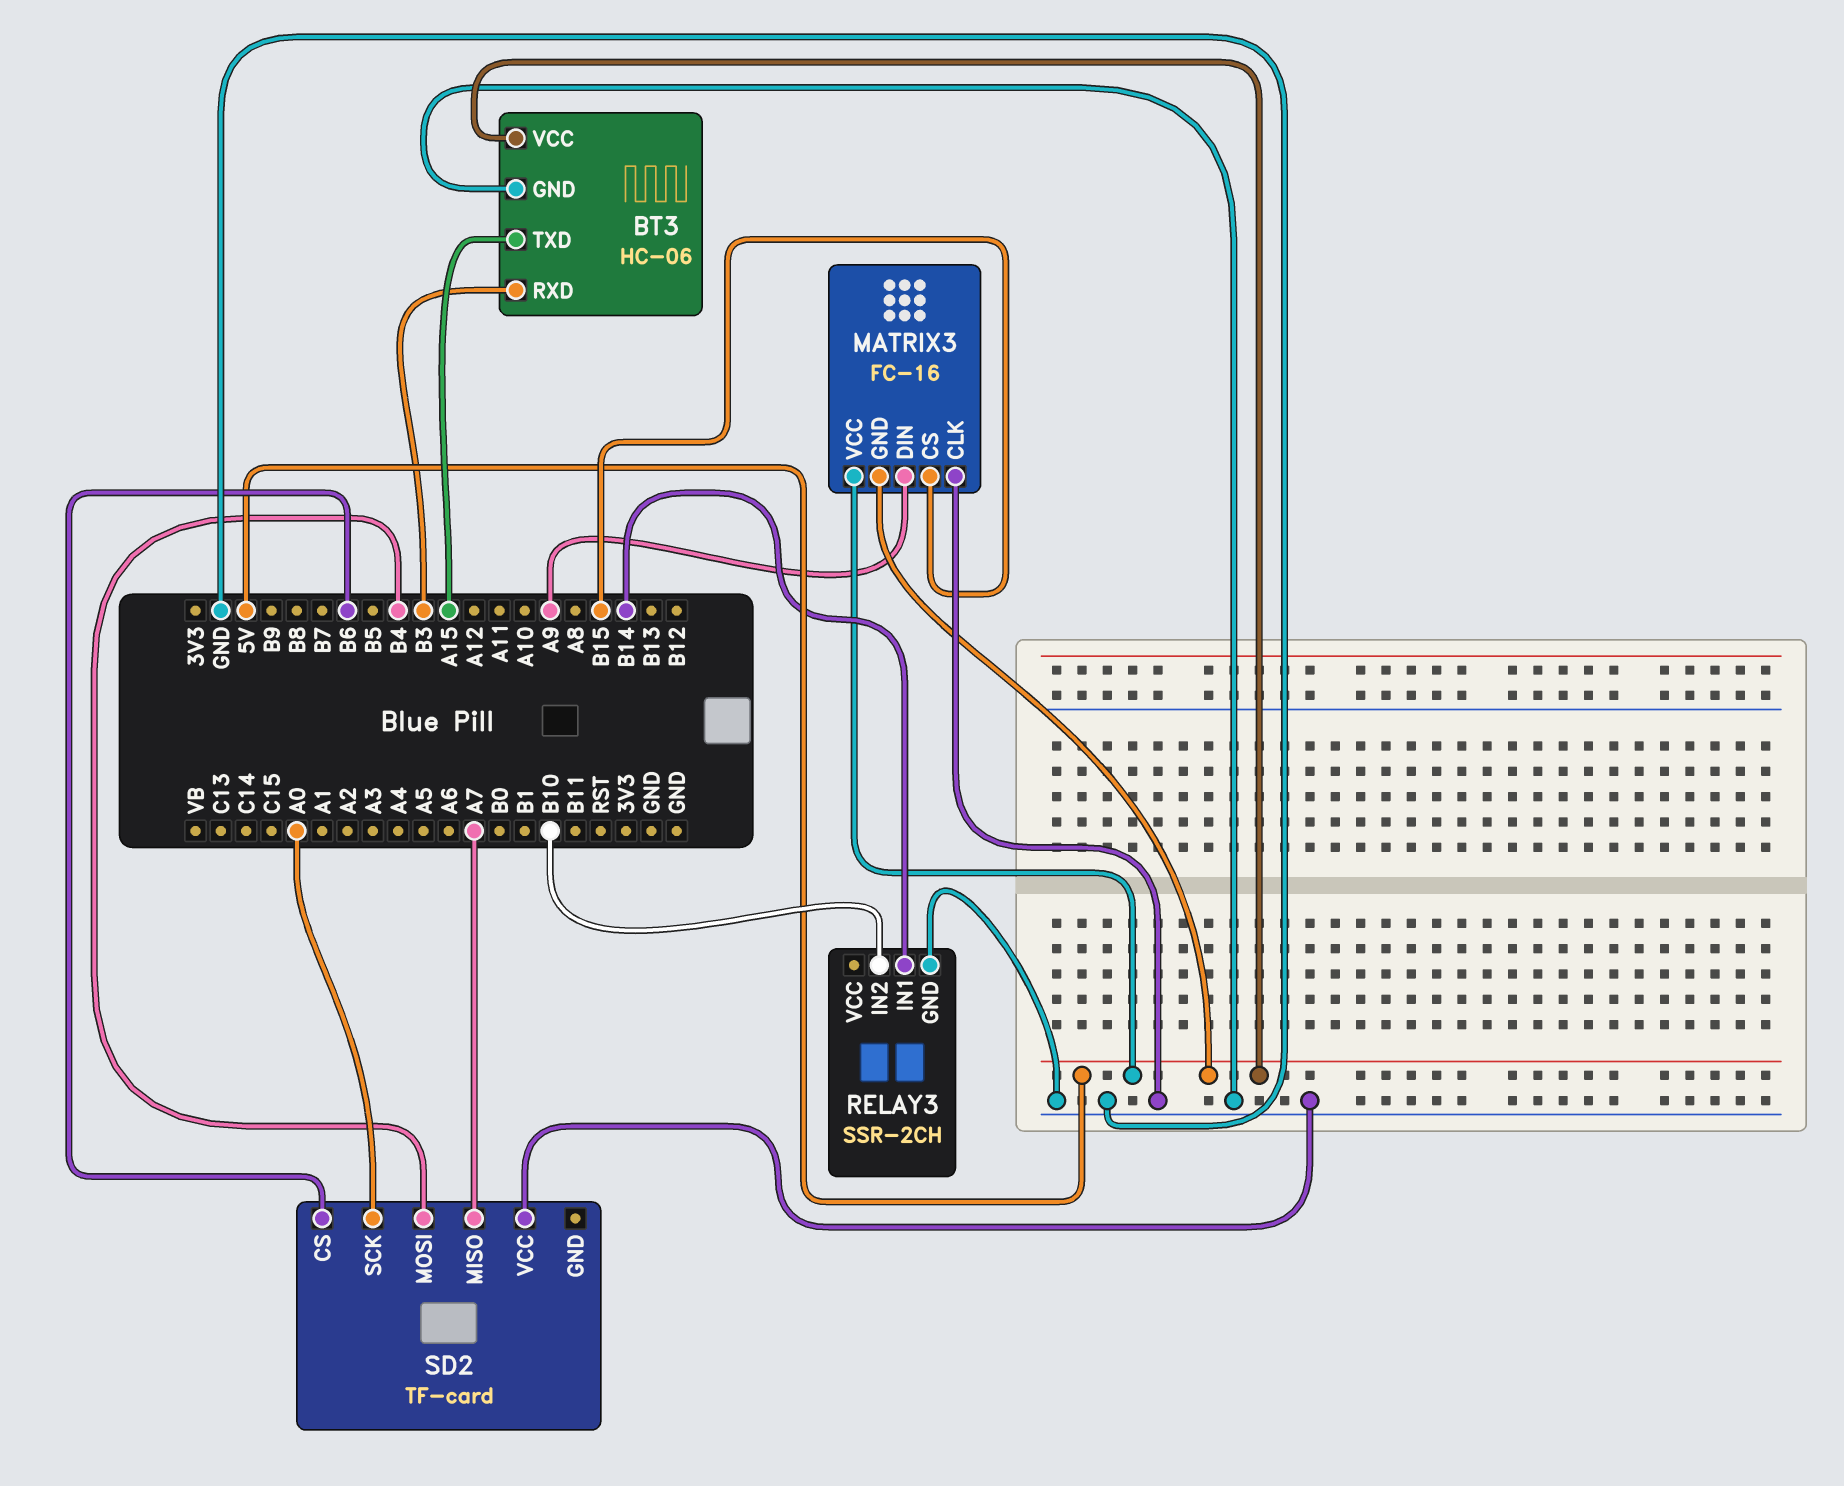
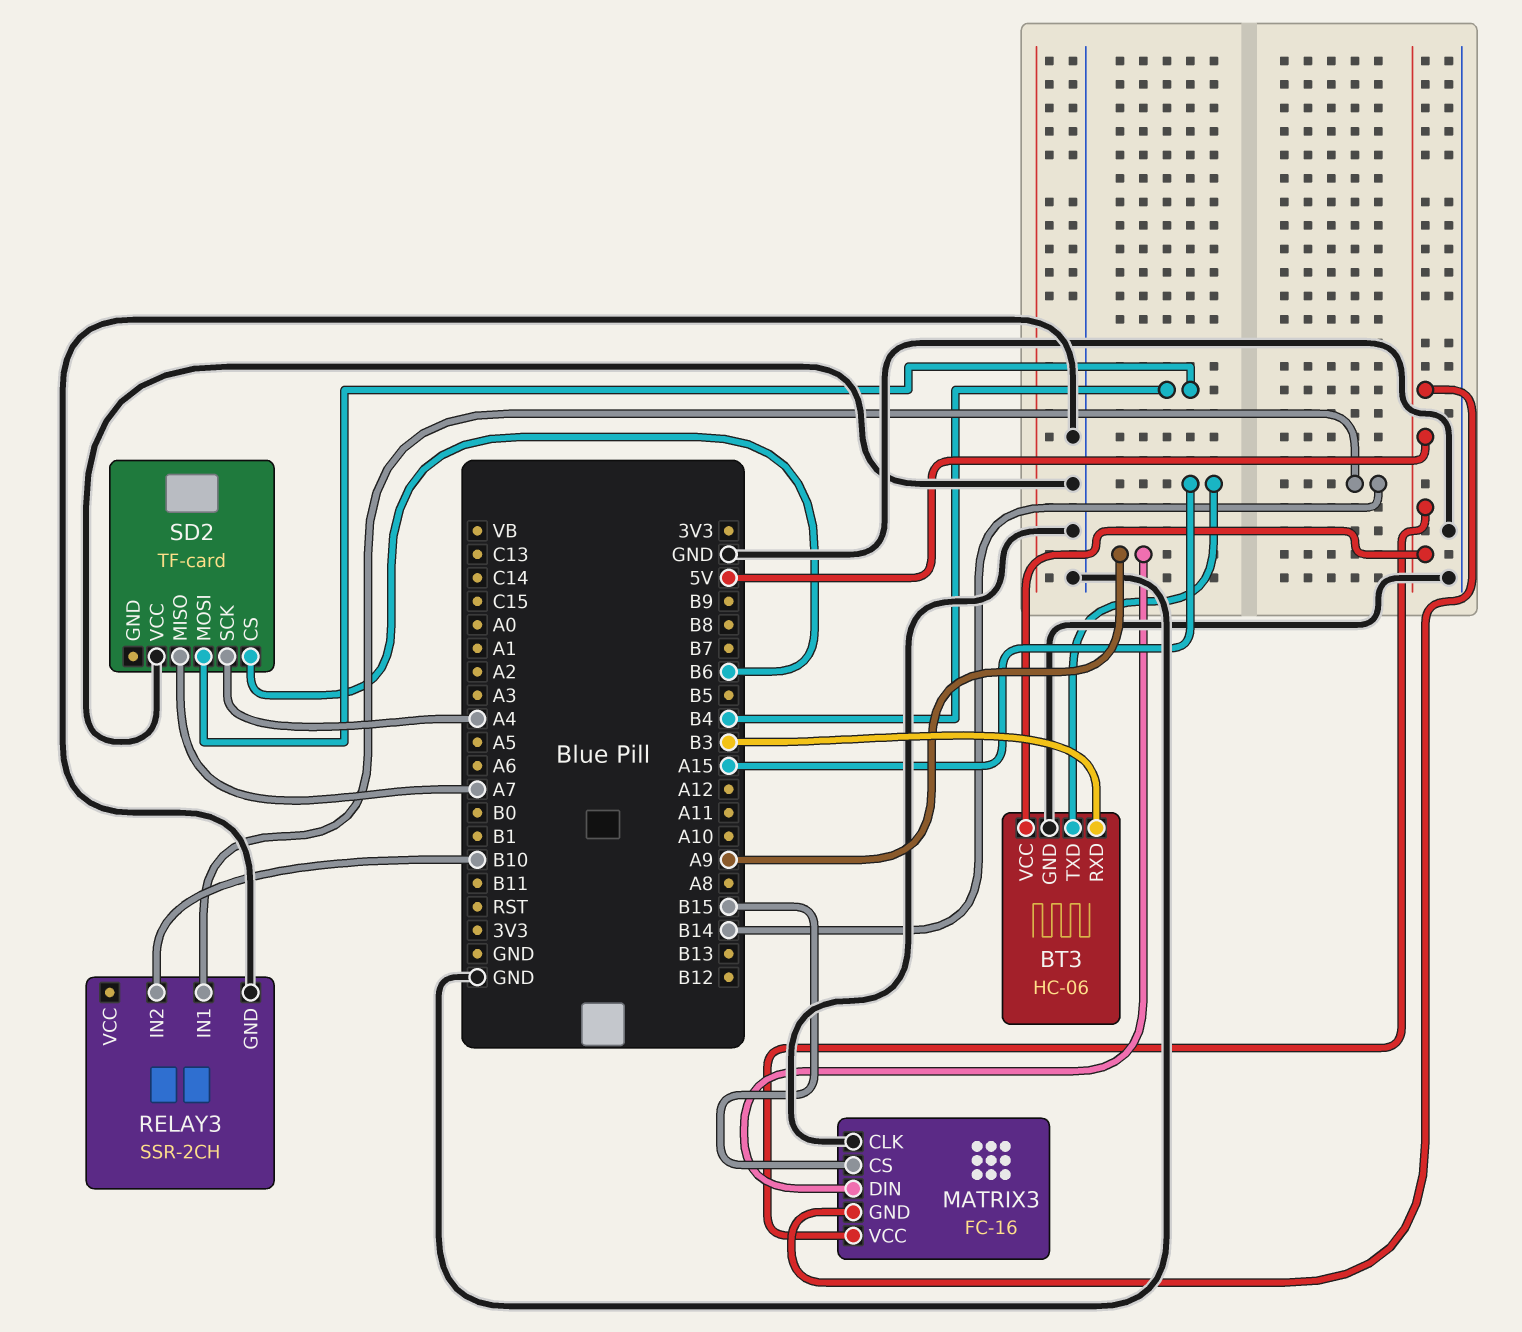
SD2 pin SCK: A0 -> A4

